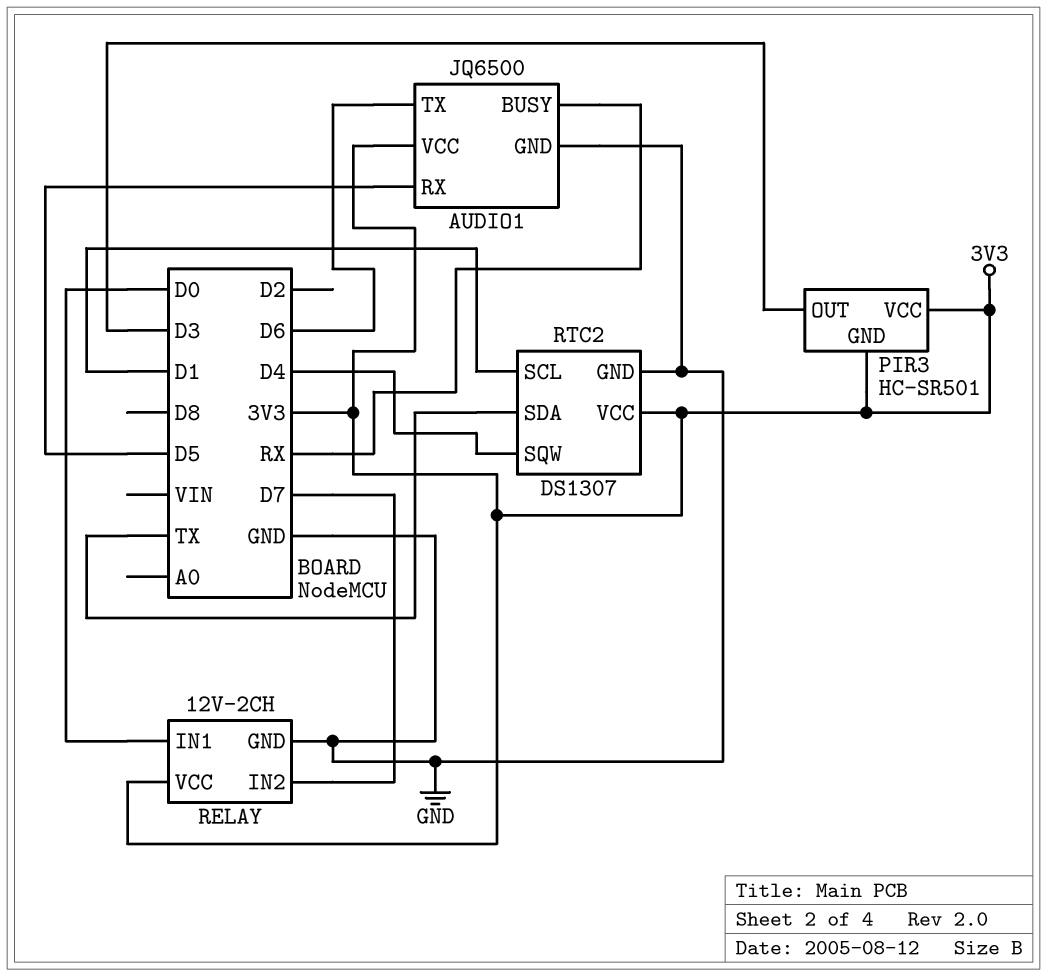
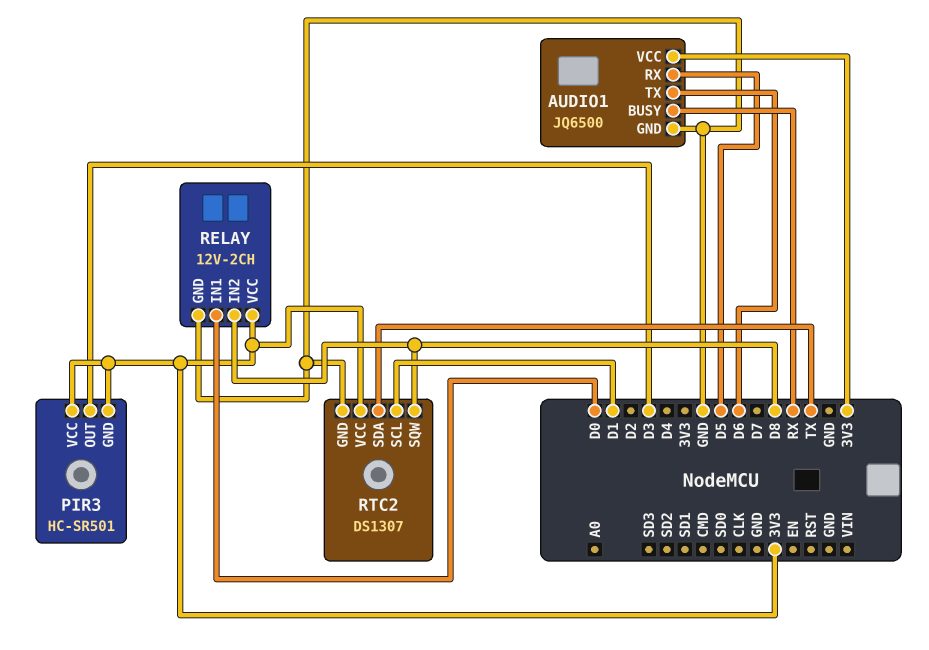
RELAY pin IN2: D7 -> D8
RTC2 pin SQW: D4 -> D8

